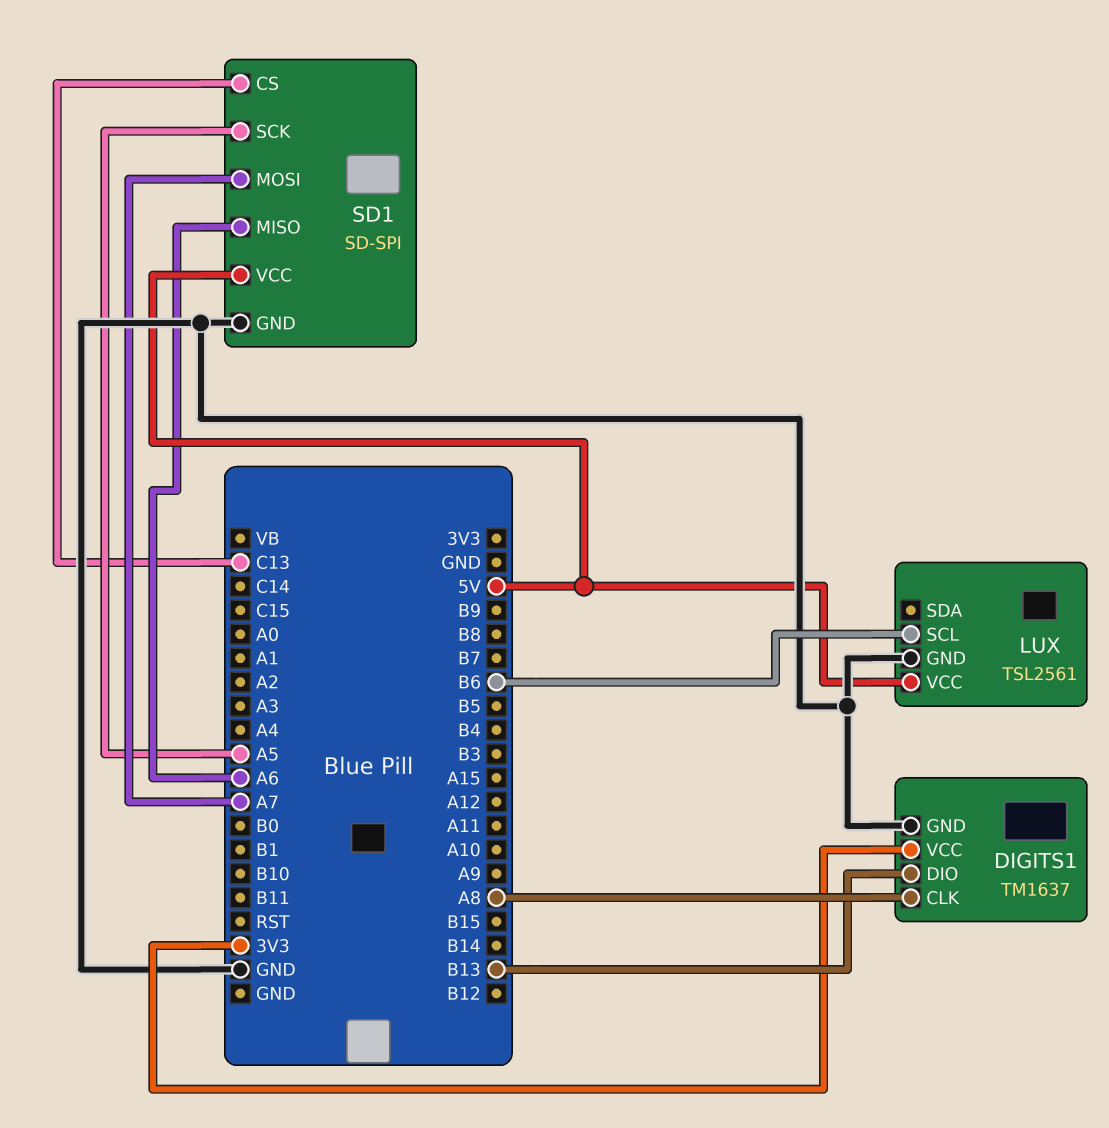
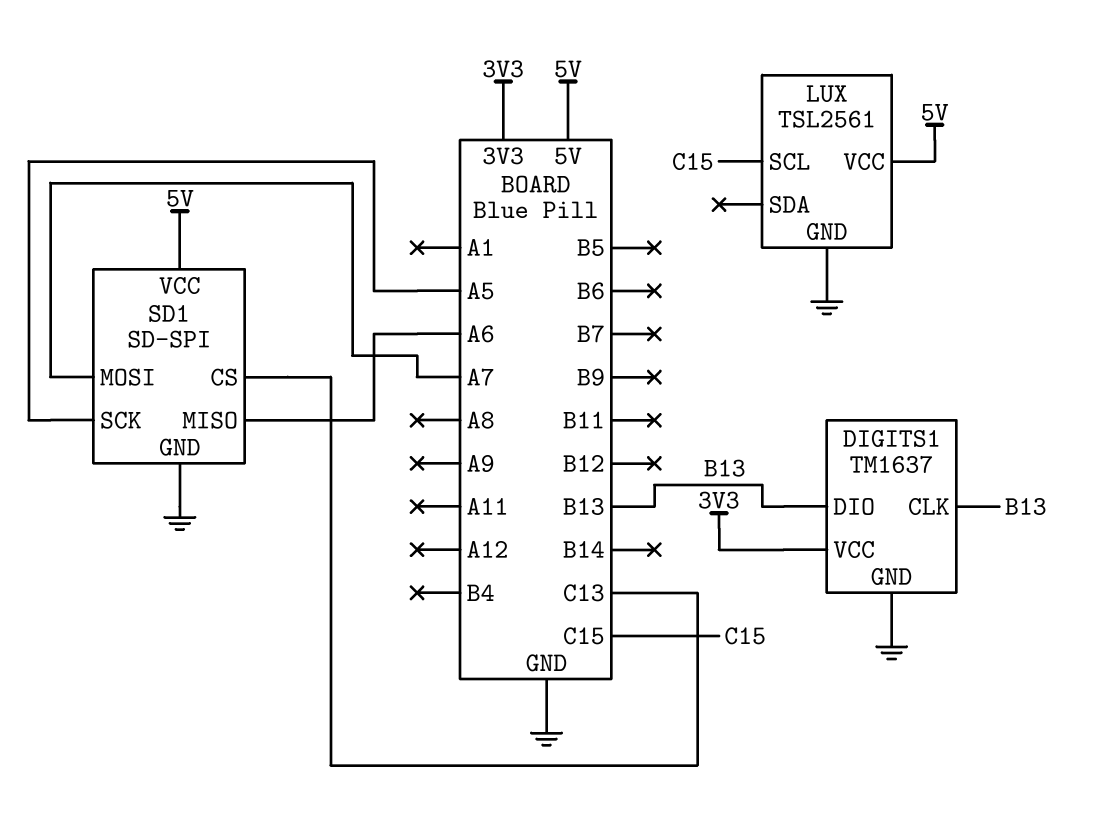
DIGITS1 pin CLK: A8 -> B13
LUX pin SCL: B6 -> C15

